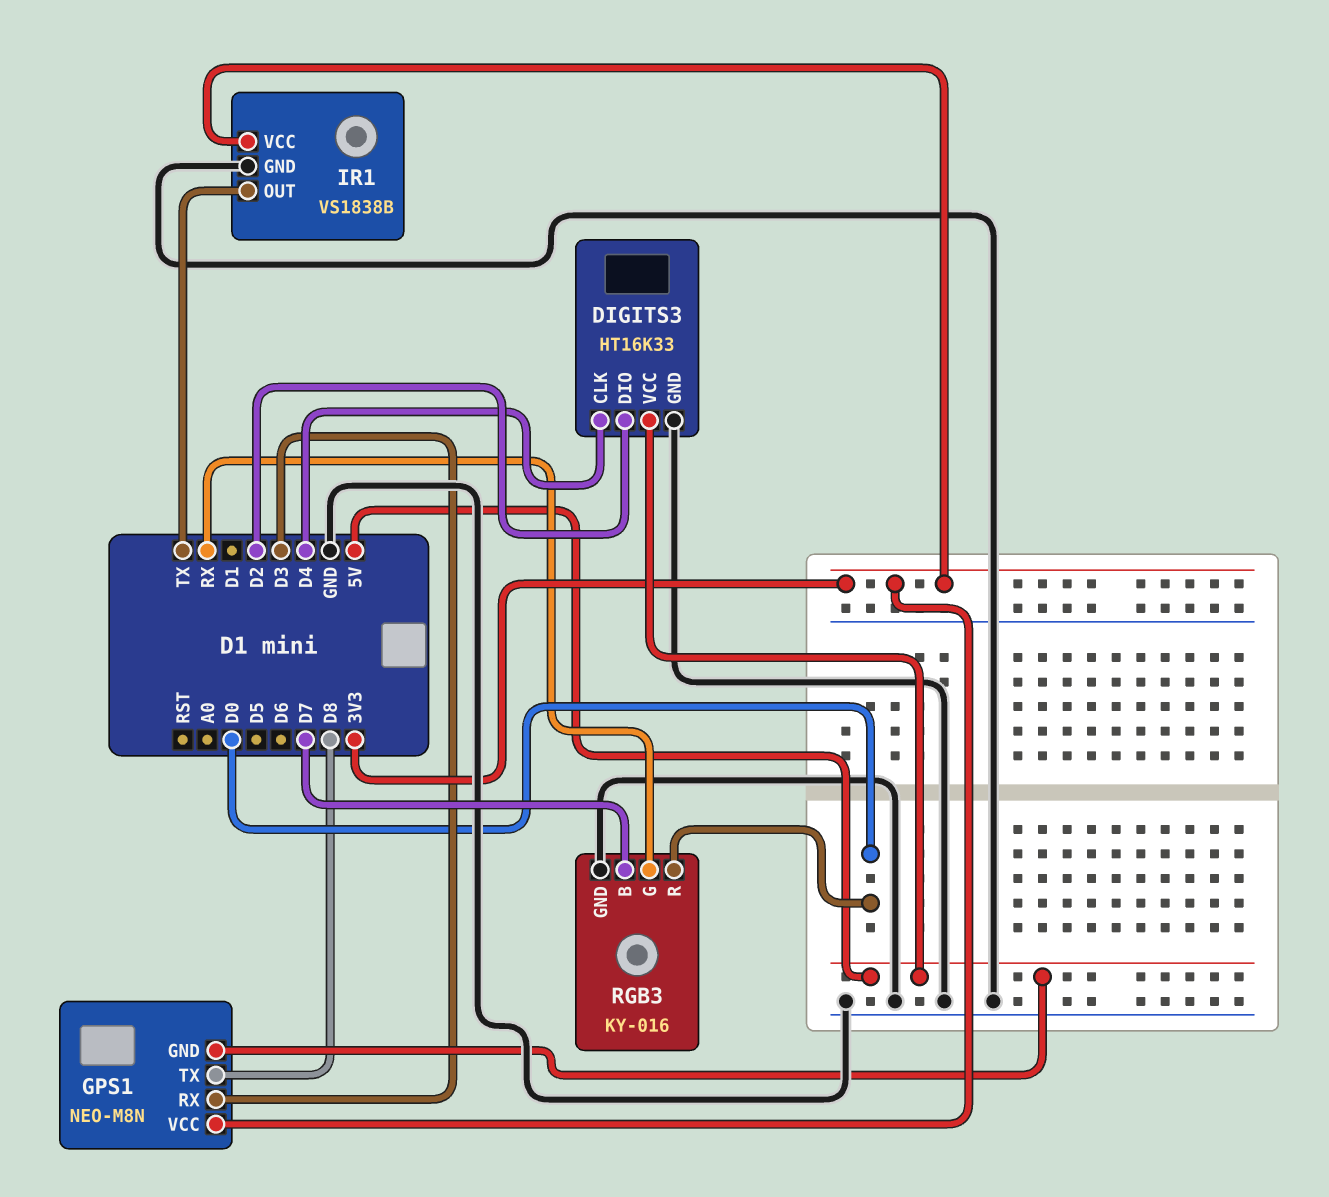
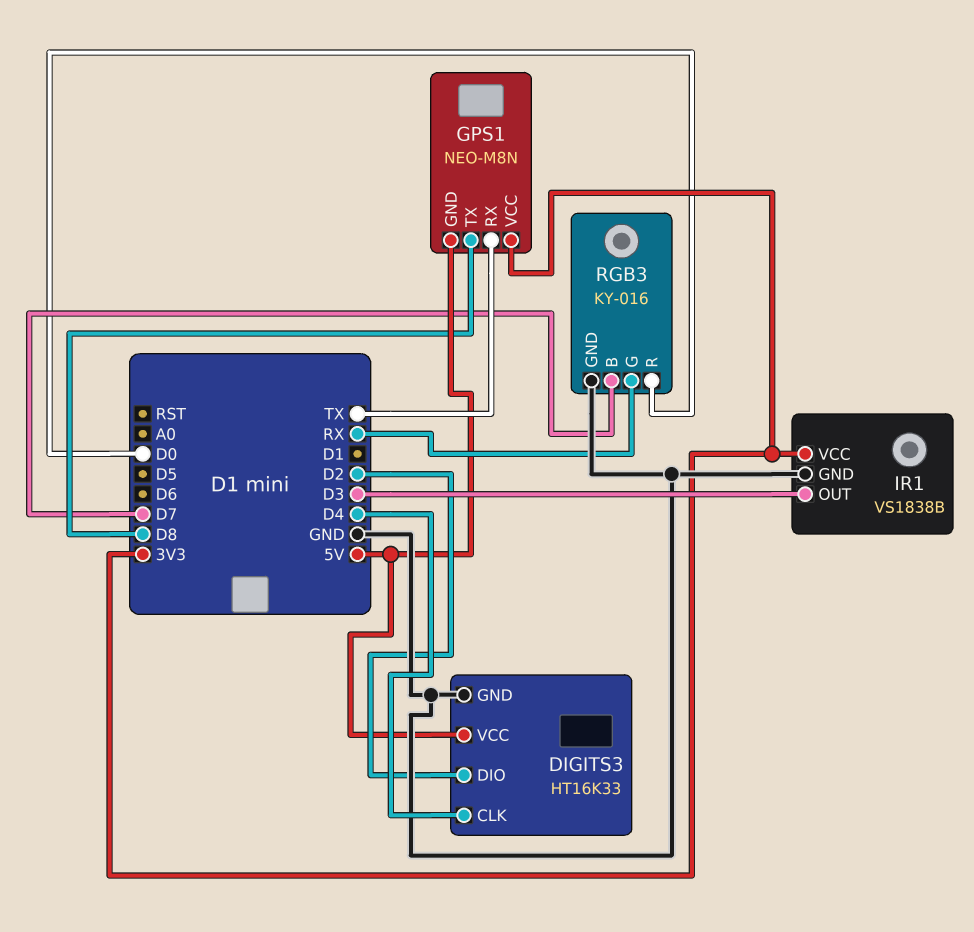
GPS1 pin RX: D3 -> TX
IR1 pin OUT: TX -> D3

